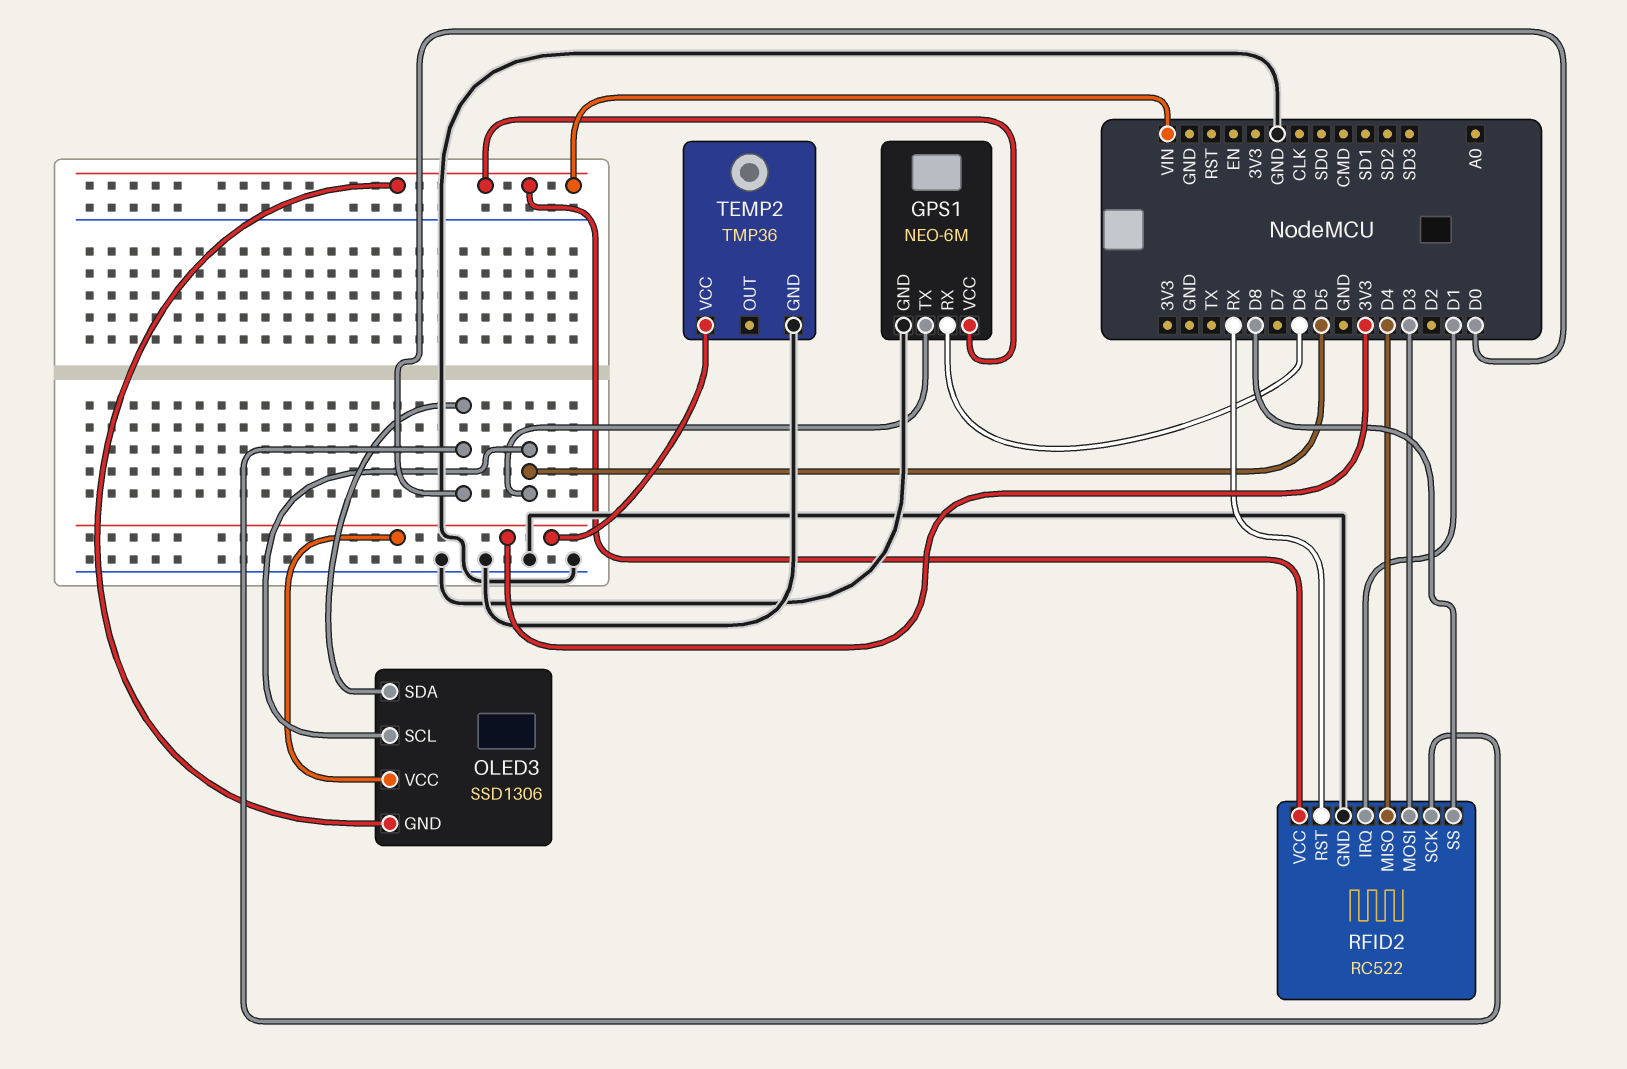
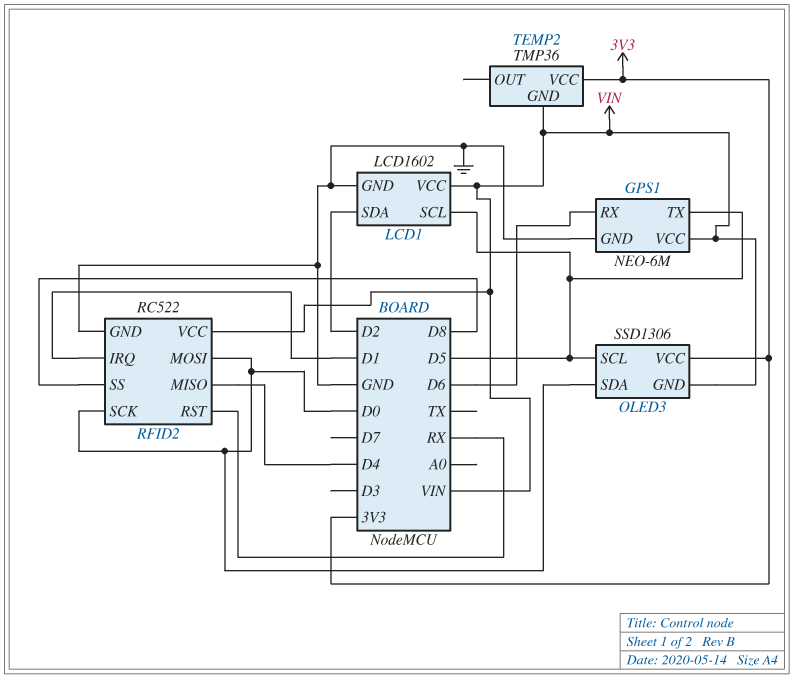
LCD1: none -> LCD1602
LCD1 pin GND: none -> GND
LCD1 pin SCL: none -> D5
LCD1 pin SDA: none -> D2
LCD1 pin VCC: none -> VIN
RFID2 pin MOSI: D3 -> D0
TEMP2 pin GND: GND -> VIN

